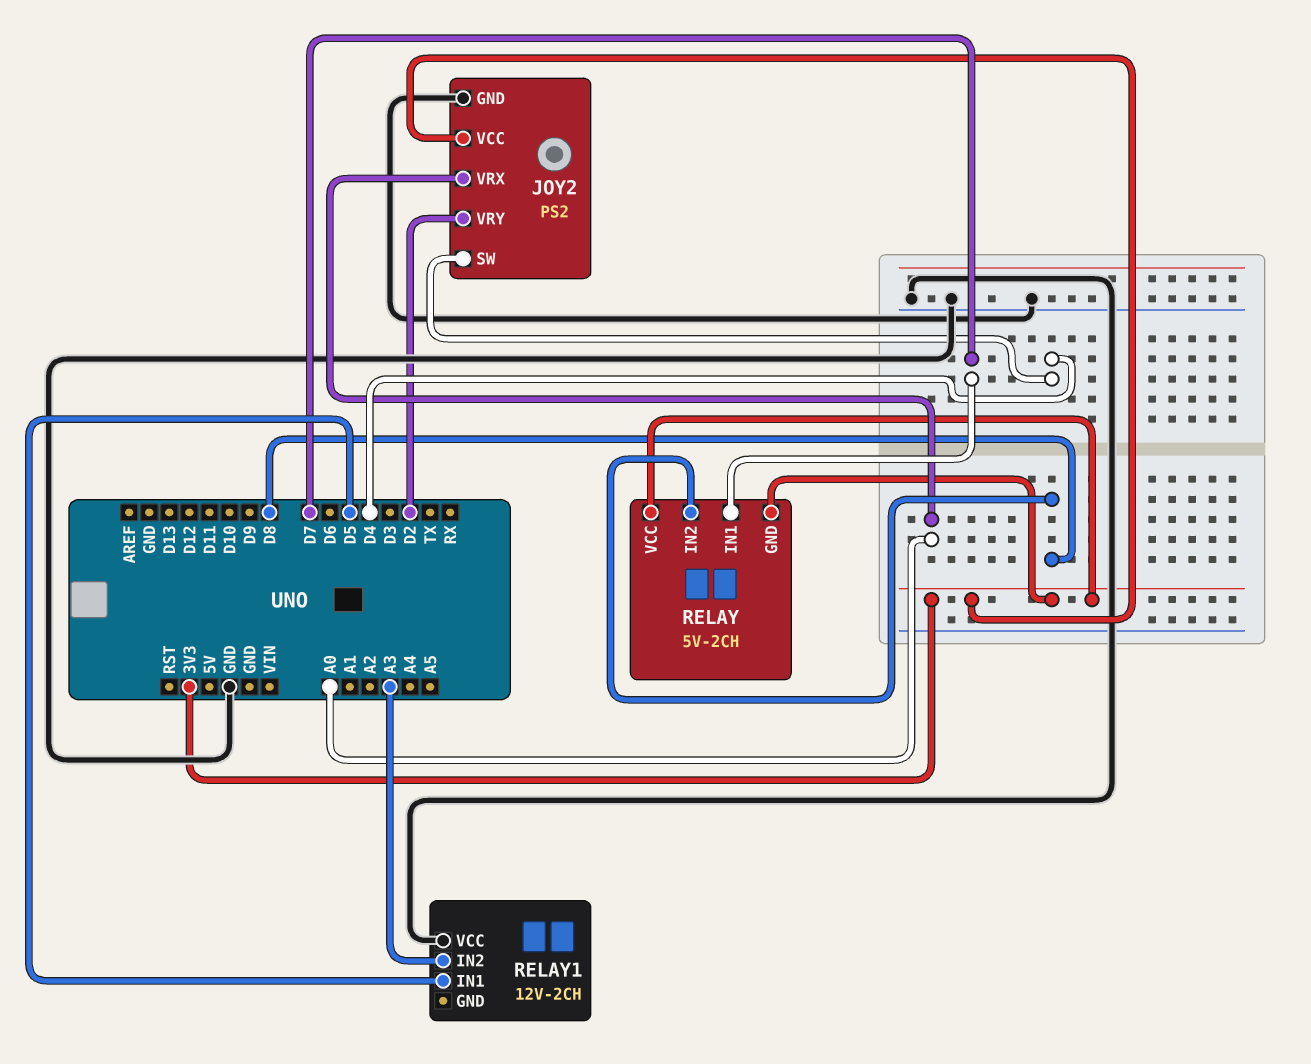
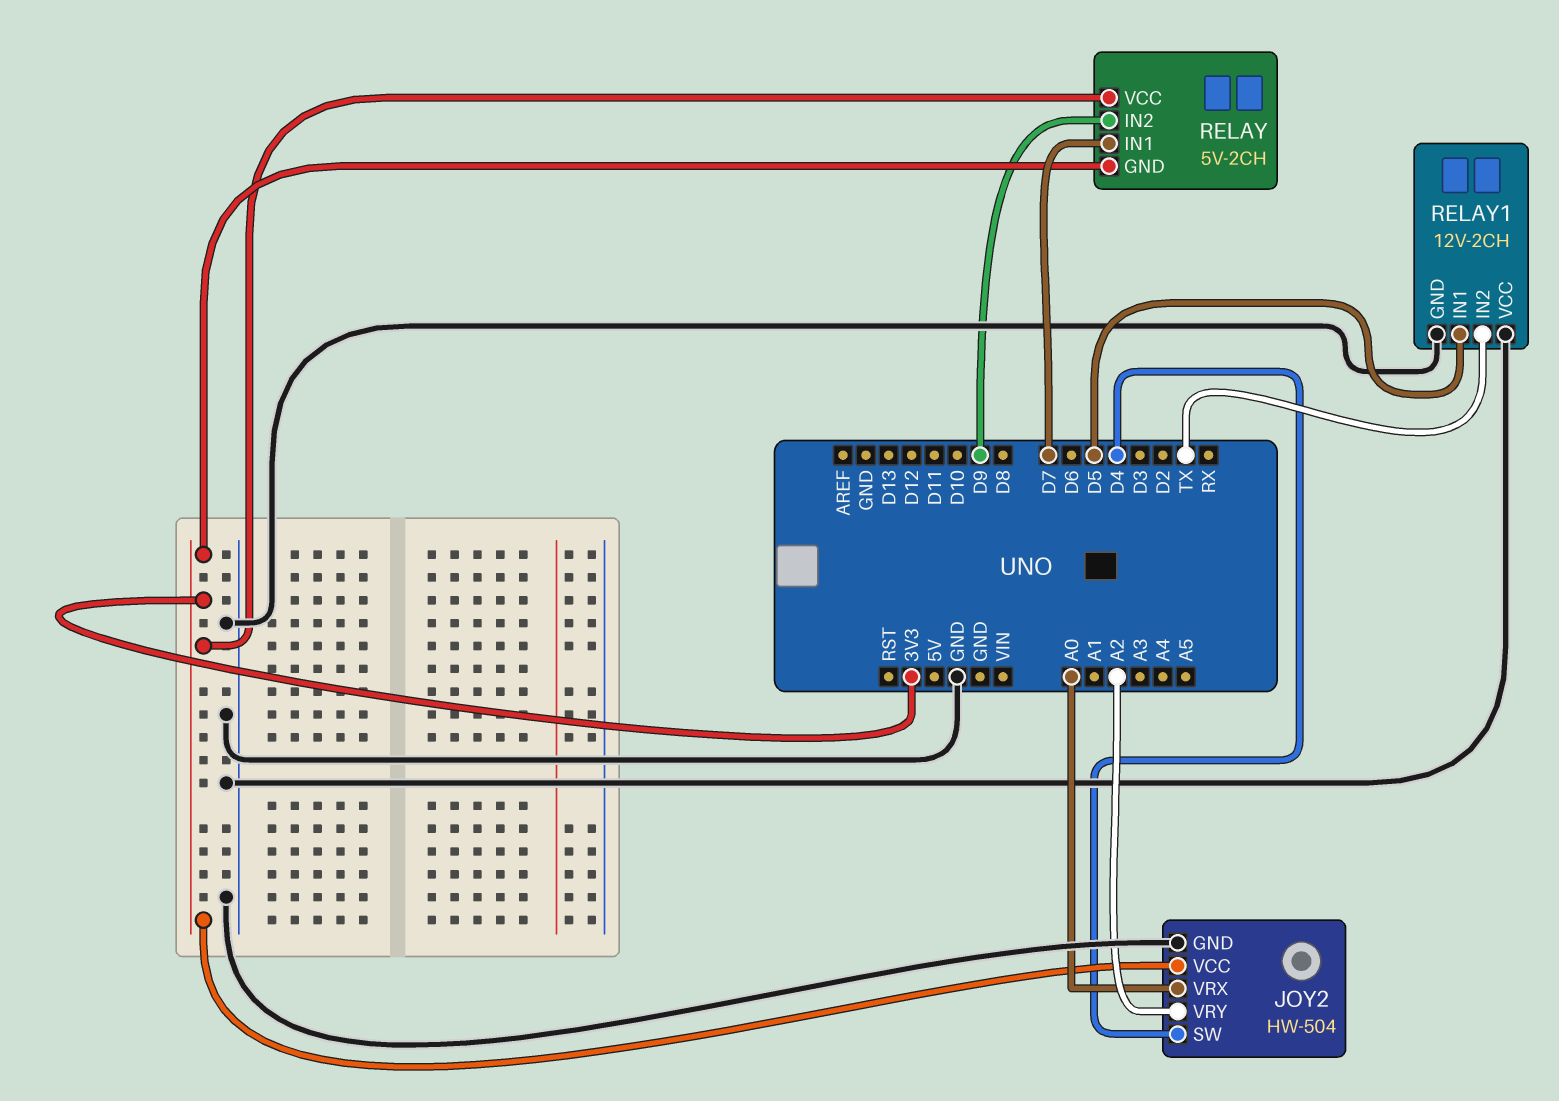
JOY2: PS2 -> HW-504
JOY2 pin VRY: D2 -> A2
RELAY pin IN2: D8 -> D9
RELAY1 pin GND: none -> GND
RELAY1 pin IN2: A3 -> TX

